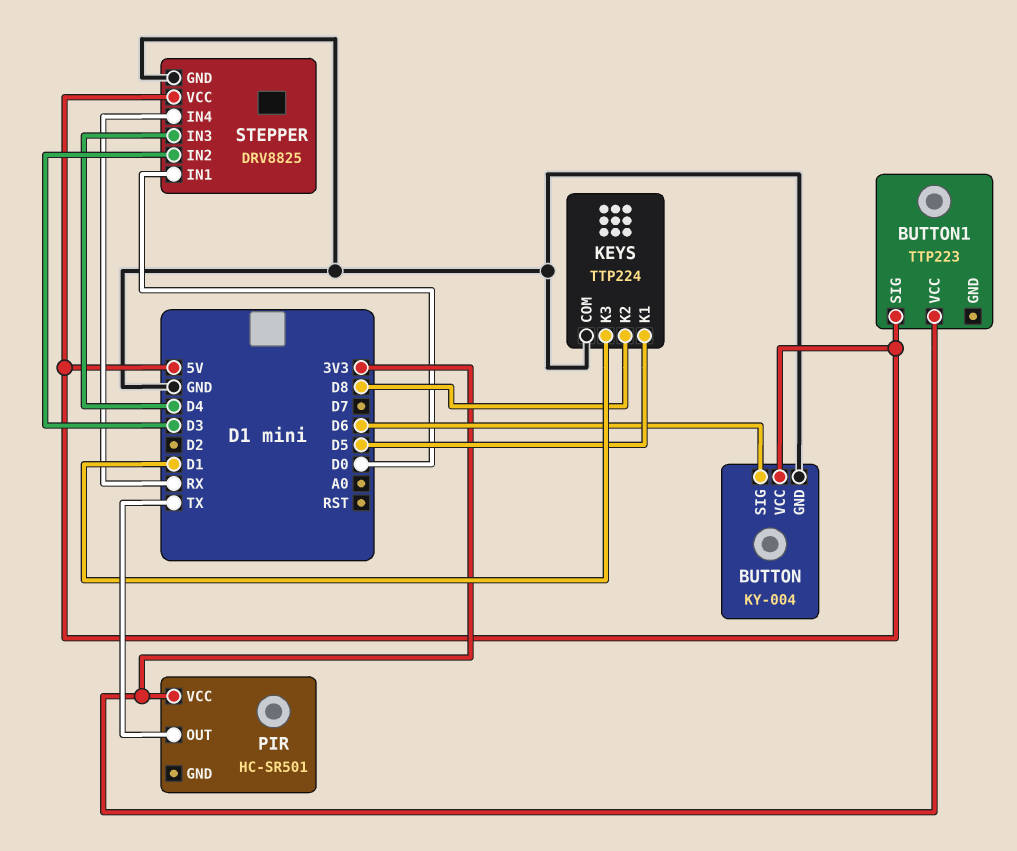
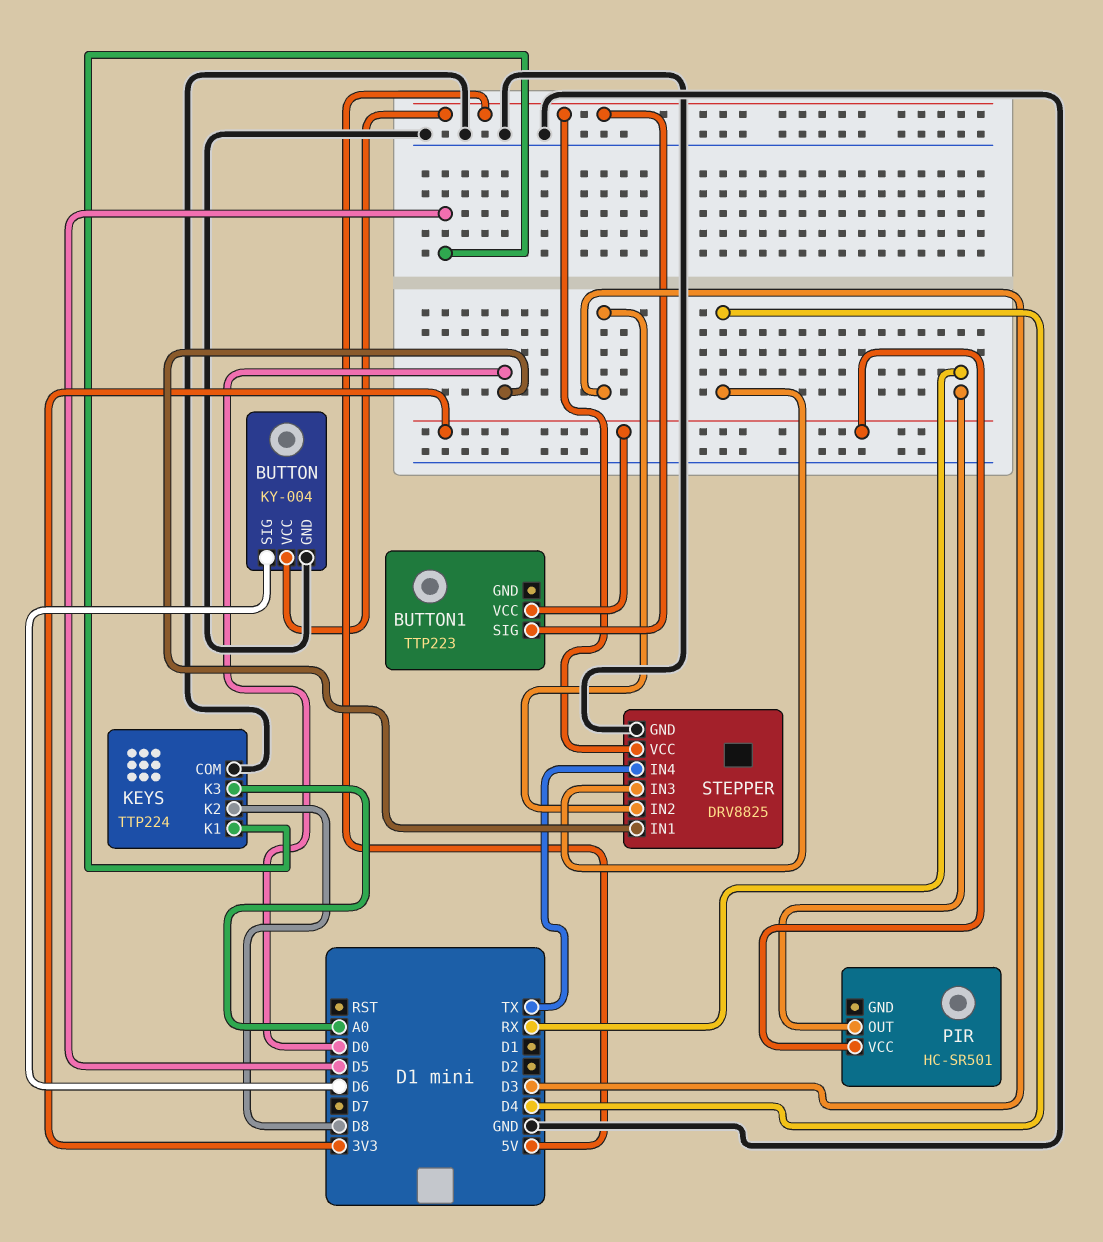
KEYS pin K3: D1 -> A0
PIR pin OUT: TX -> RX
STEPPER pin IN4: RX -> TX

